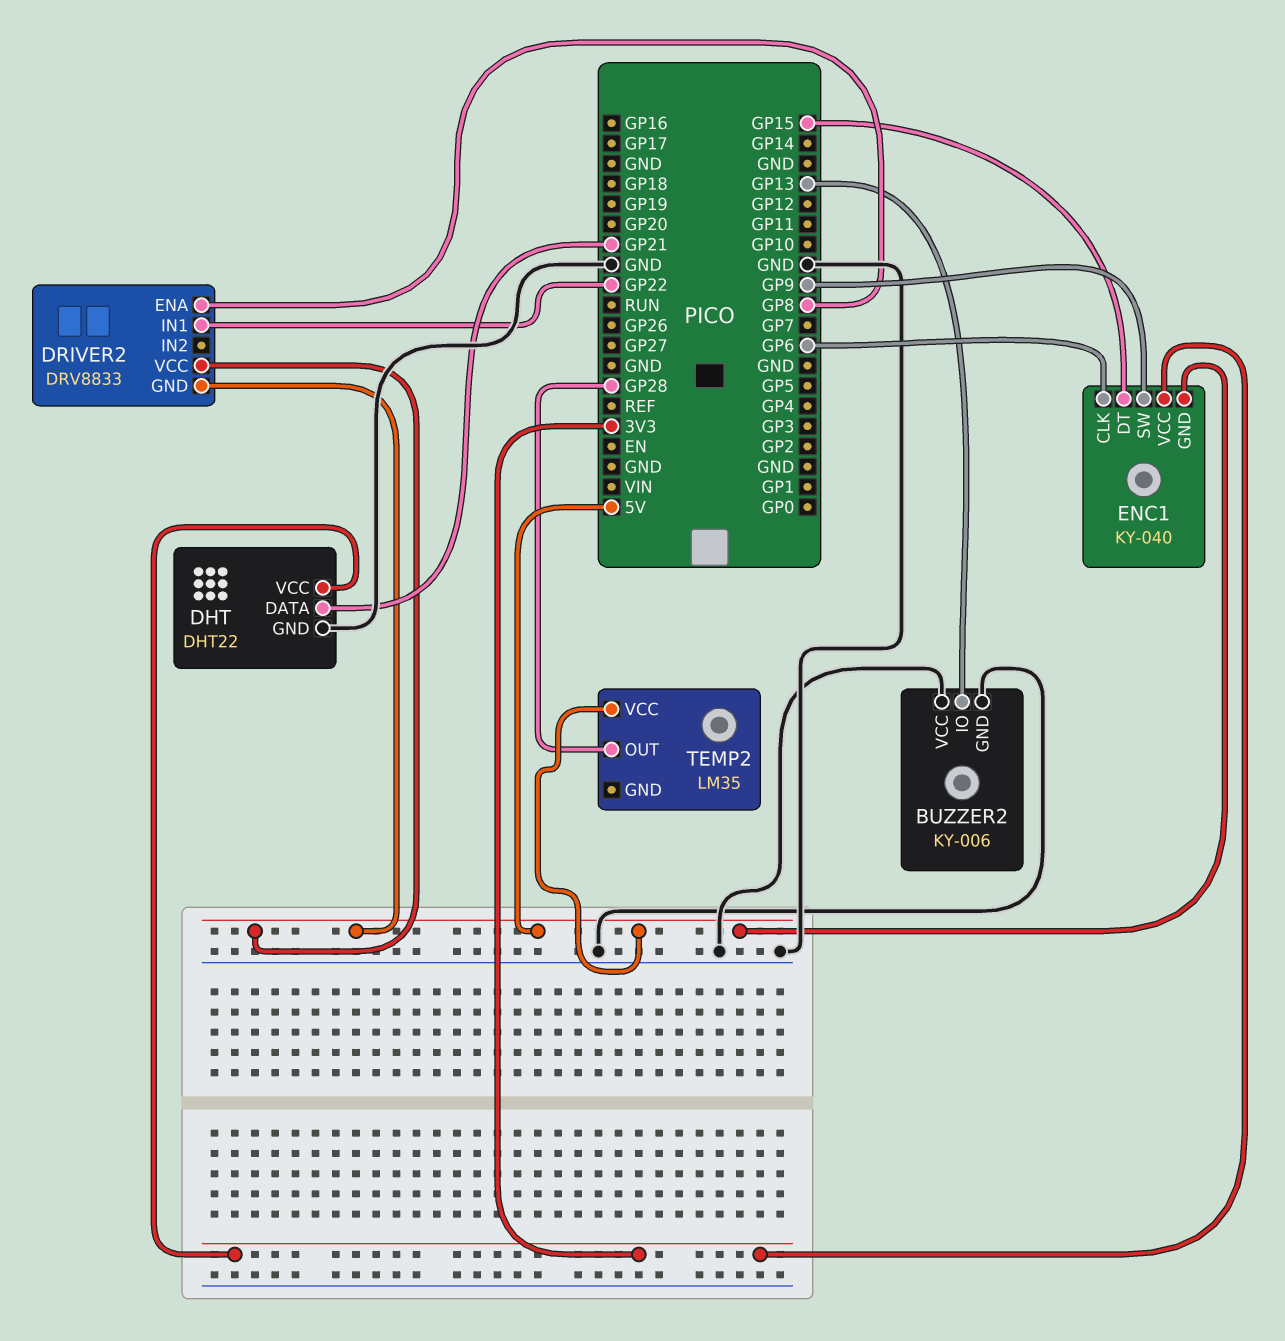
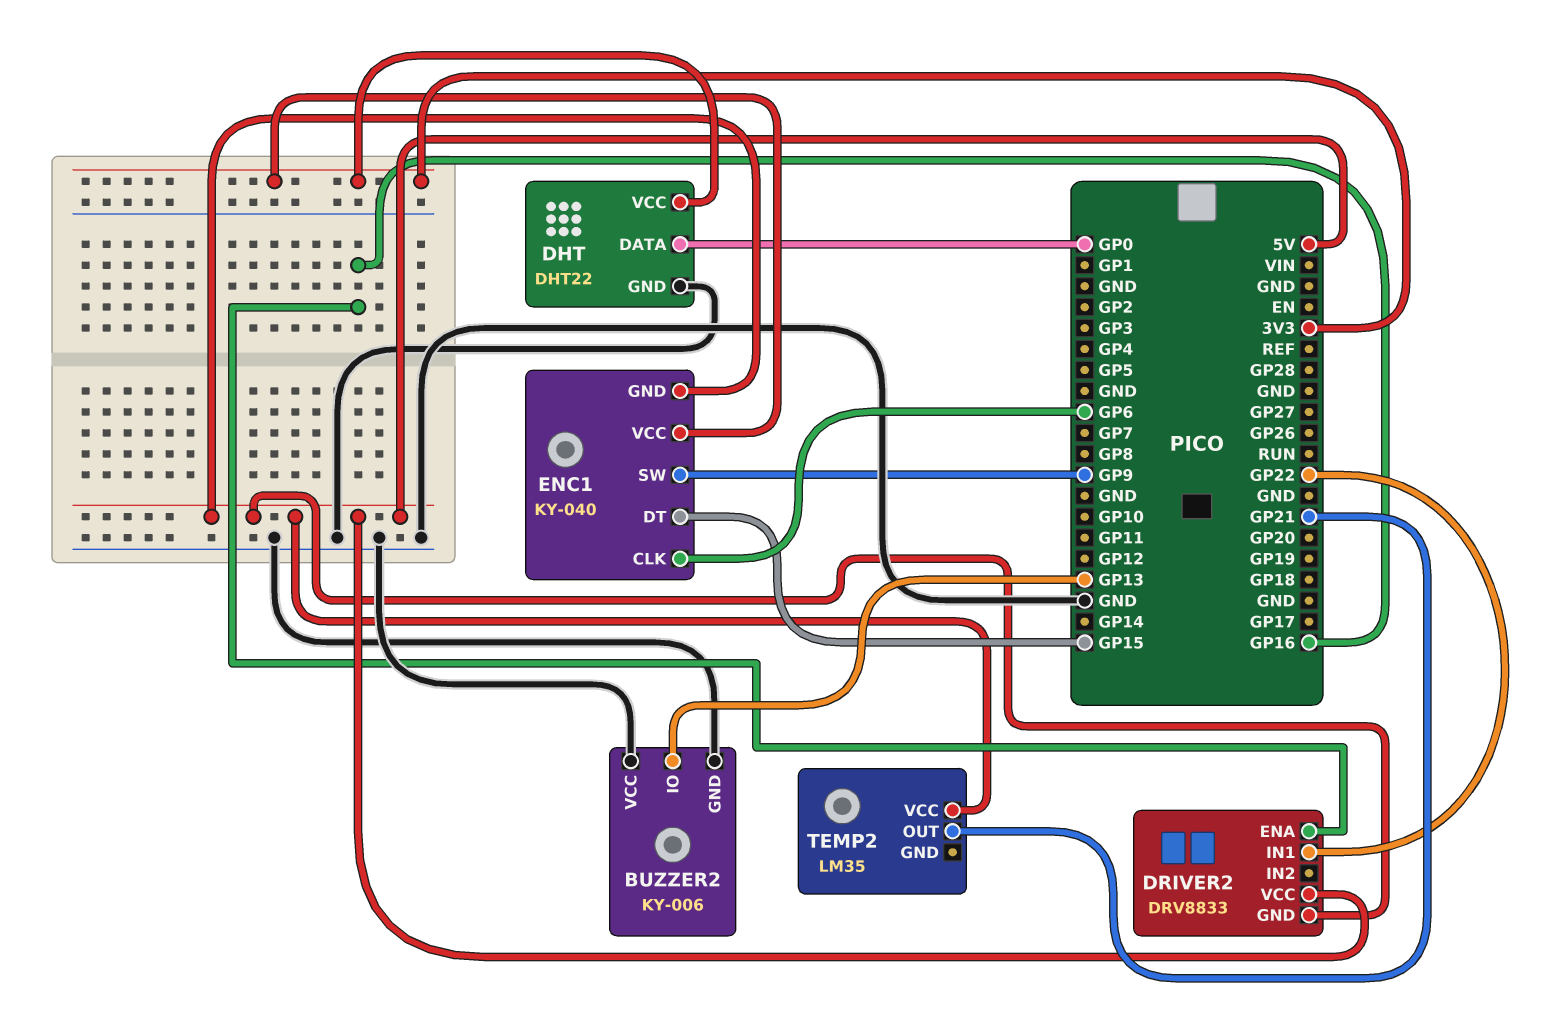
DHT pin DATA: GP21 -> GP0
DRIVER2 pin ENA: GP8 -> GP16
TEMP2 pin OUT: GP28 -> GP21

